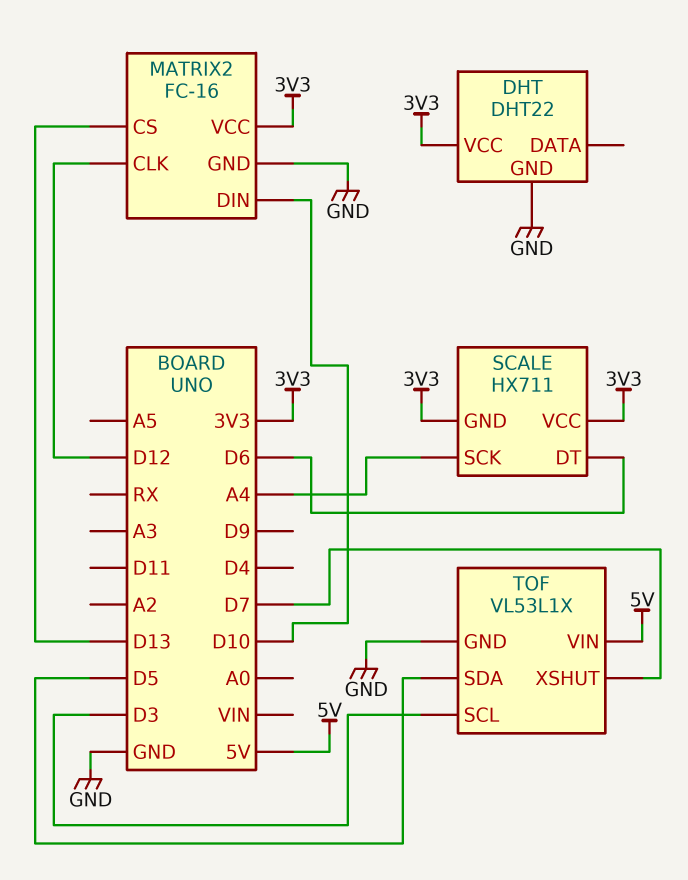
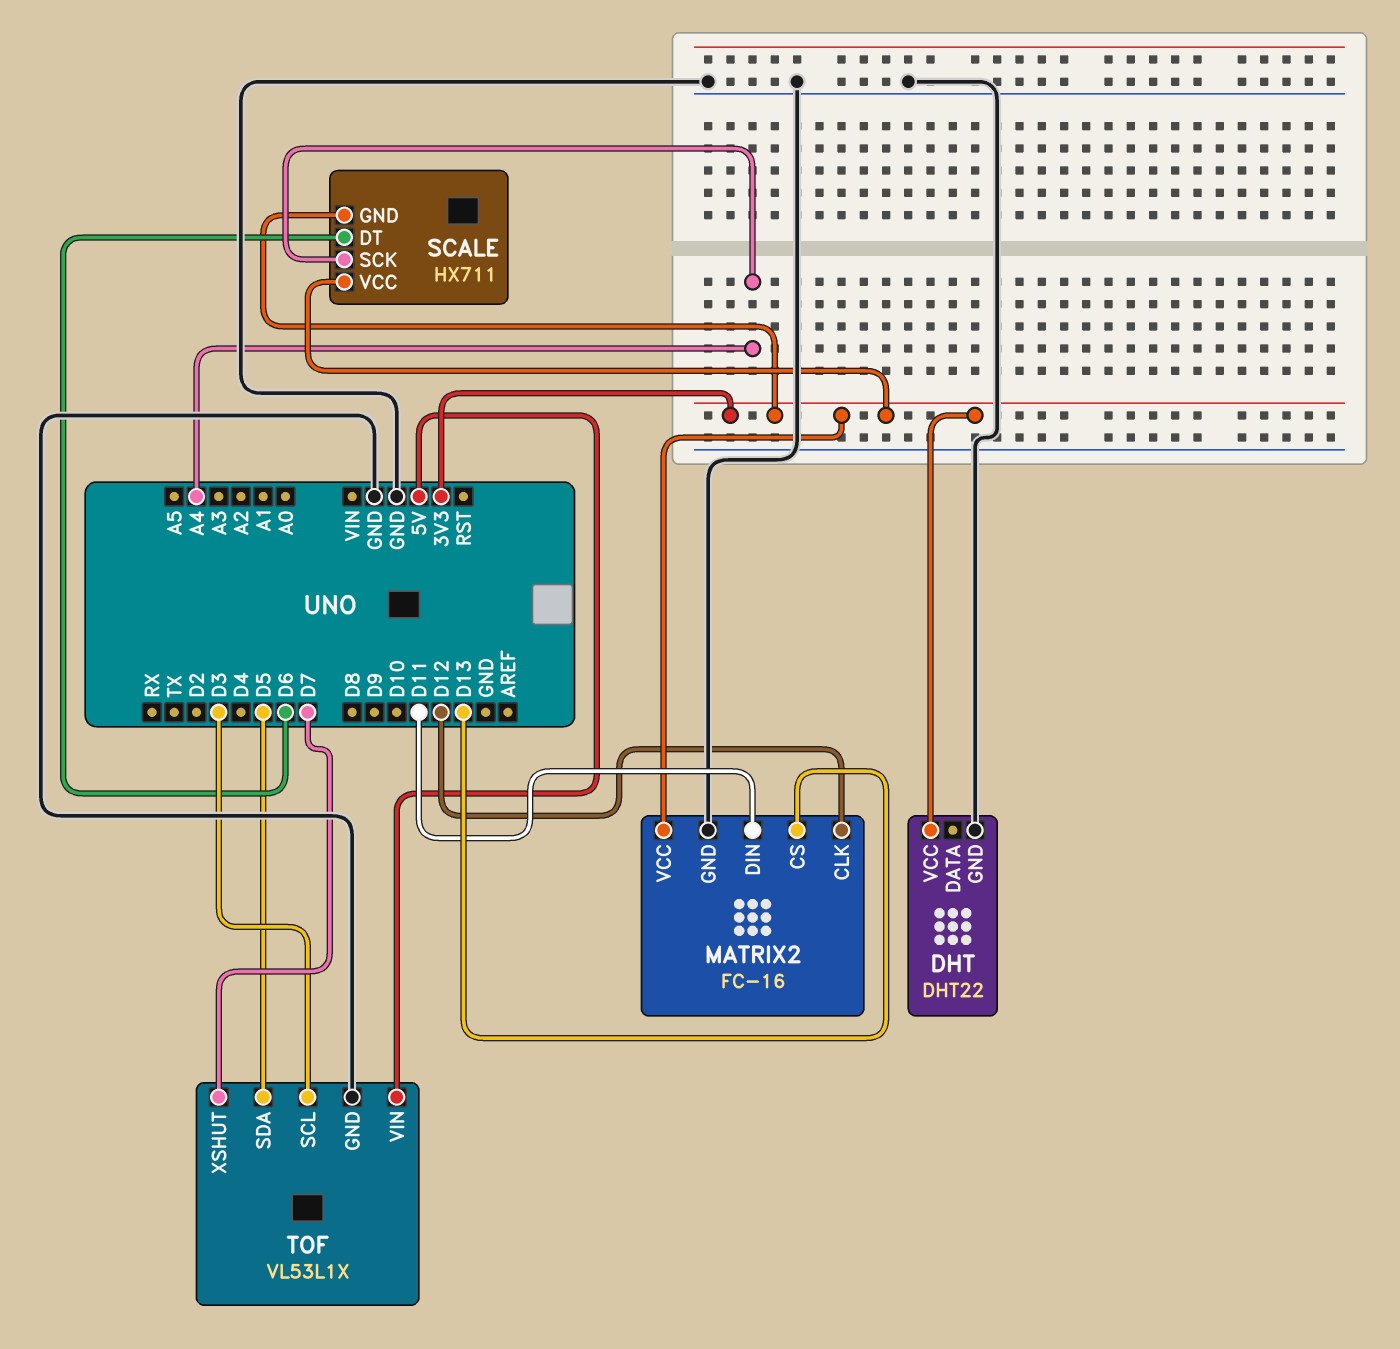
MATRIX2 pin DIN: D10 -> D11

